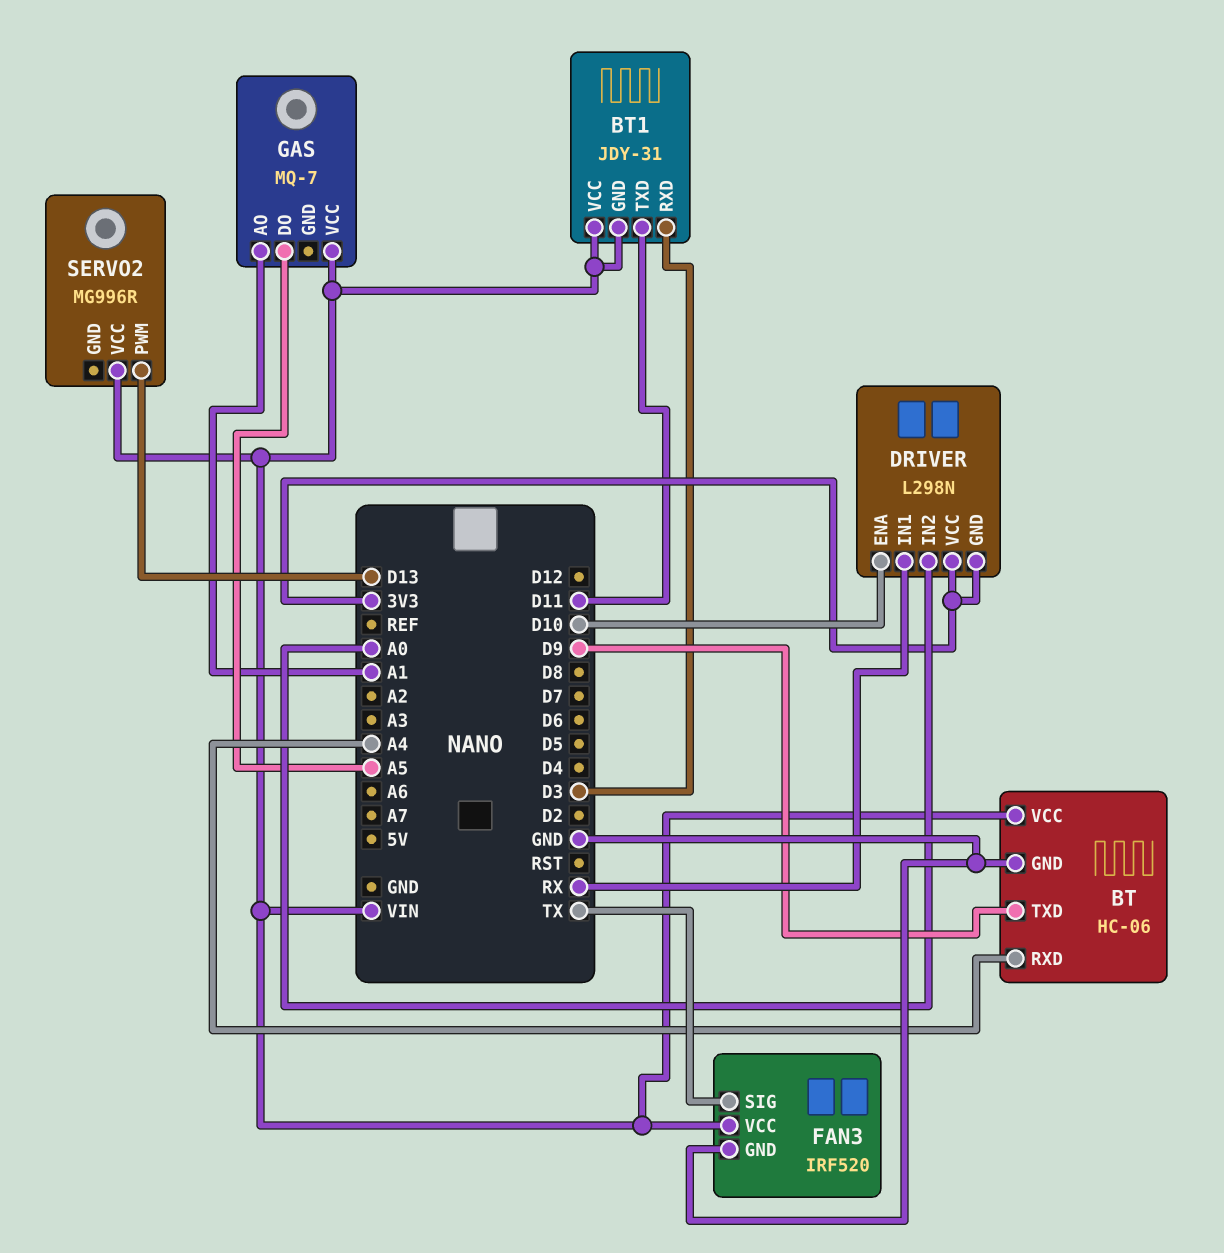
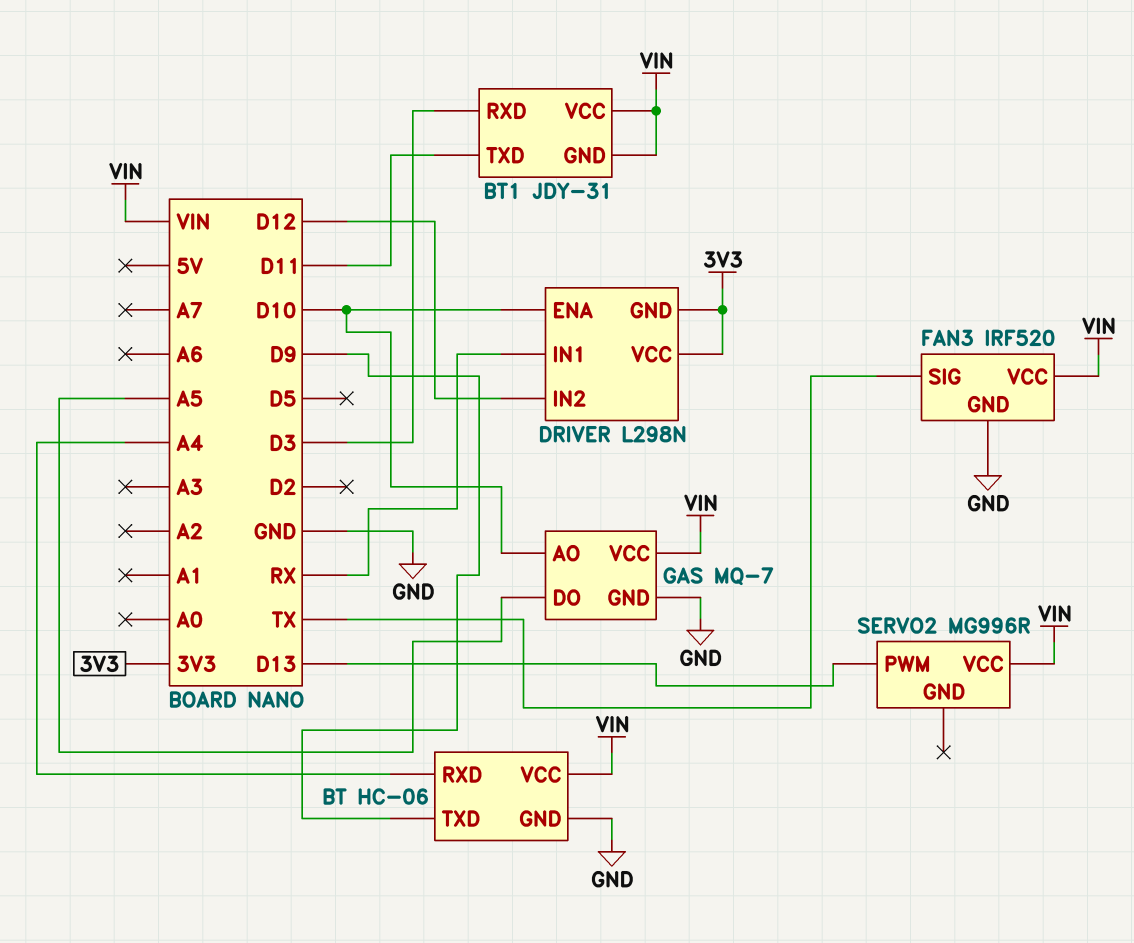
DRIVER pin IN2: A0 -> D12
GAS pin AO: A1 -> D10
GAS pin GND: none -> GND

